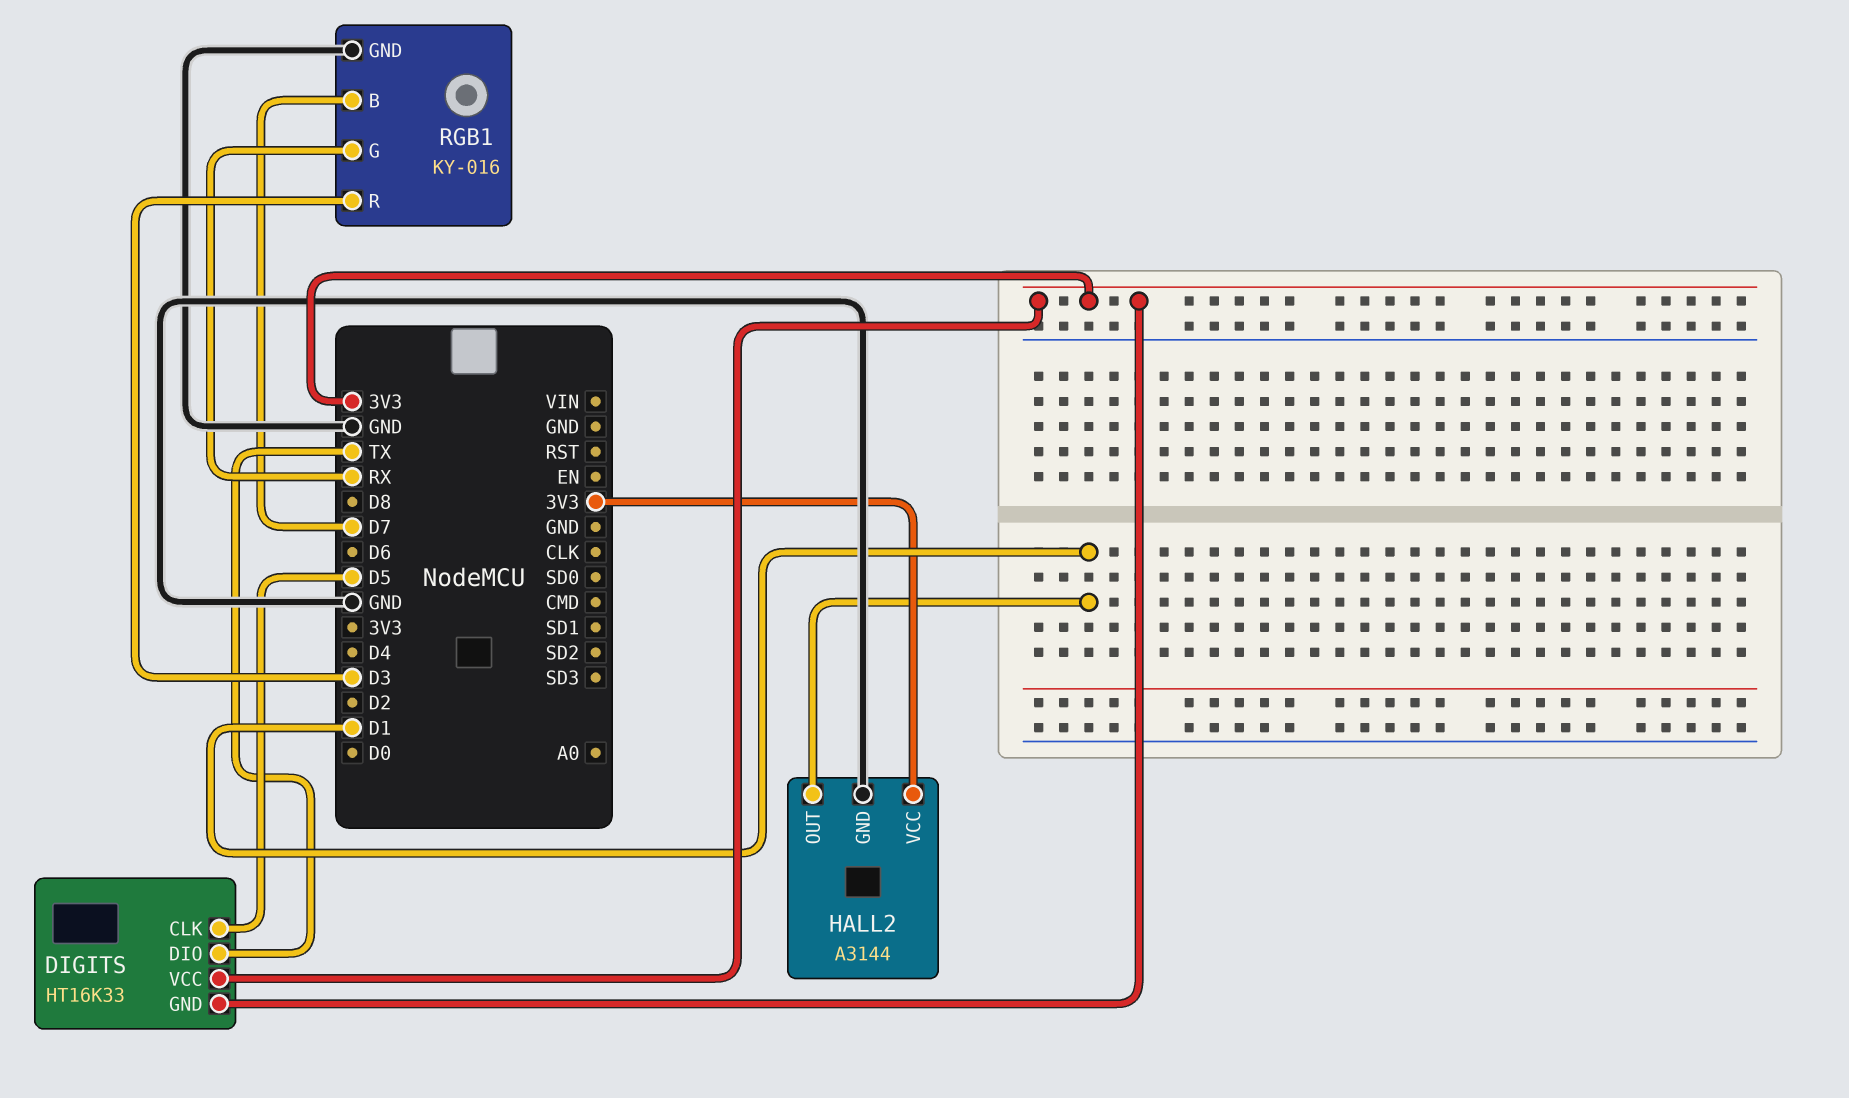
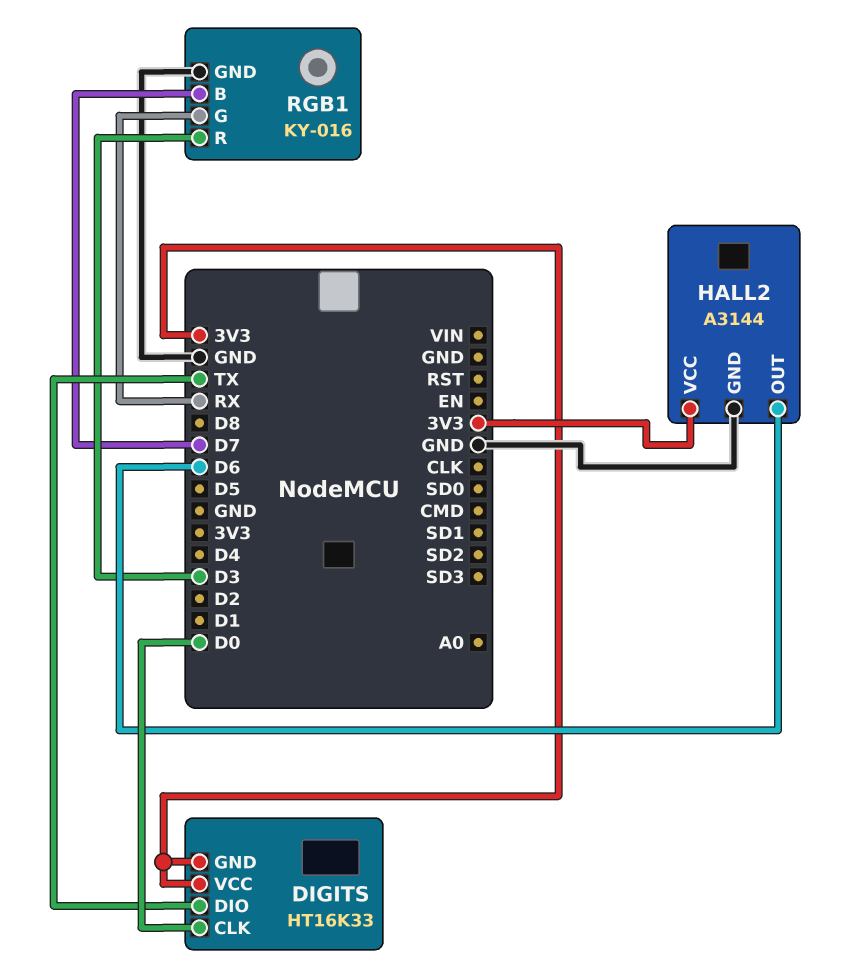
DIGITS pin CLK: D5 -> D0
HALL2 pin OUT: D1 -> D6

